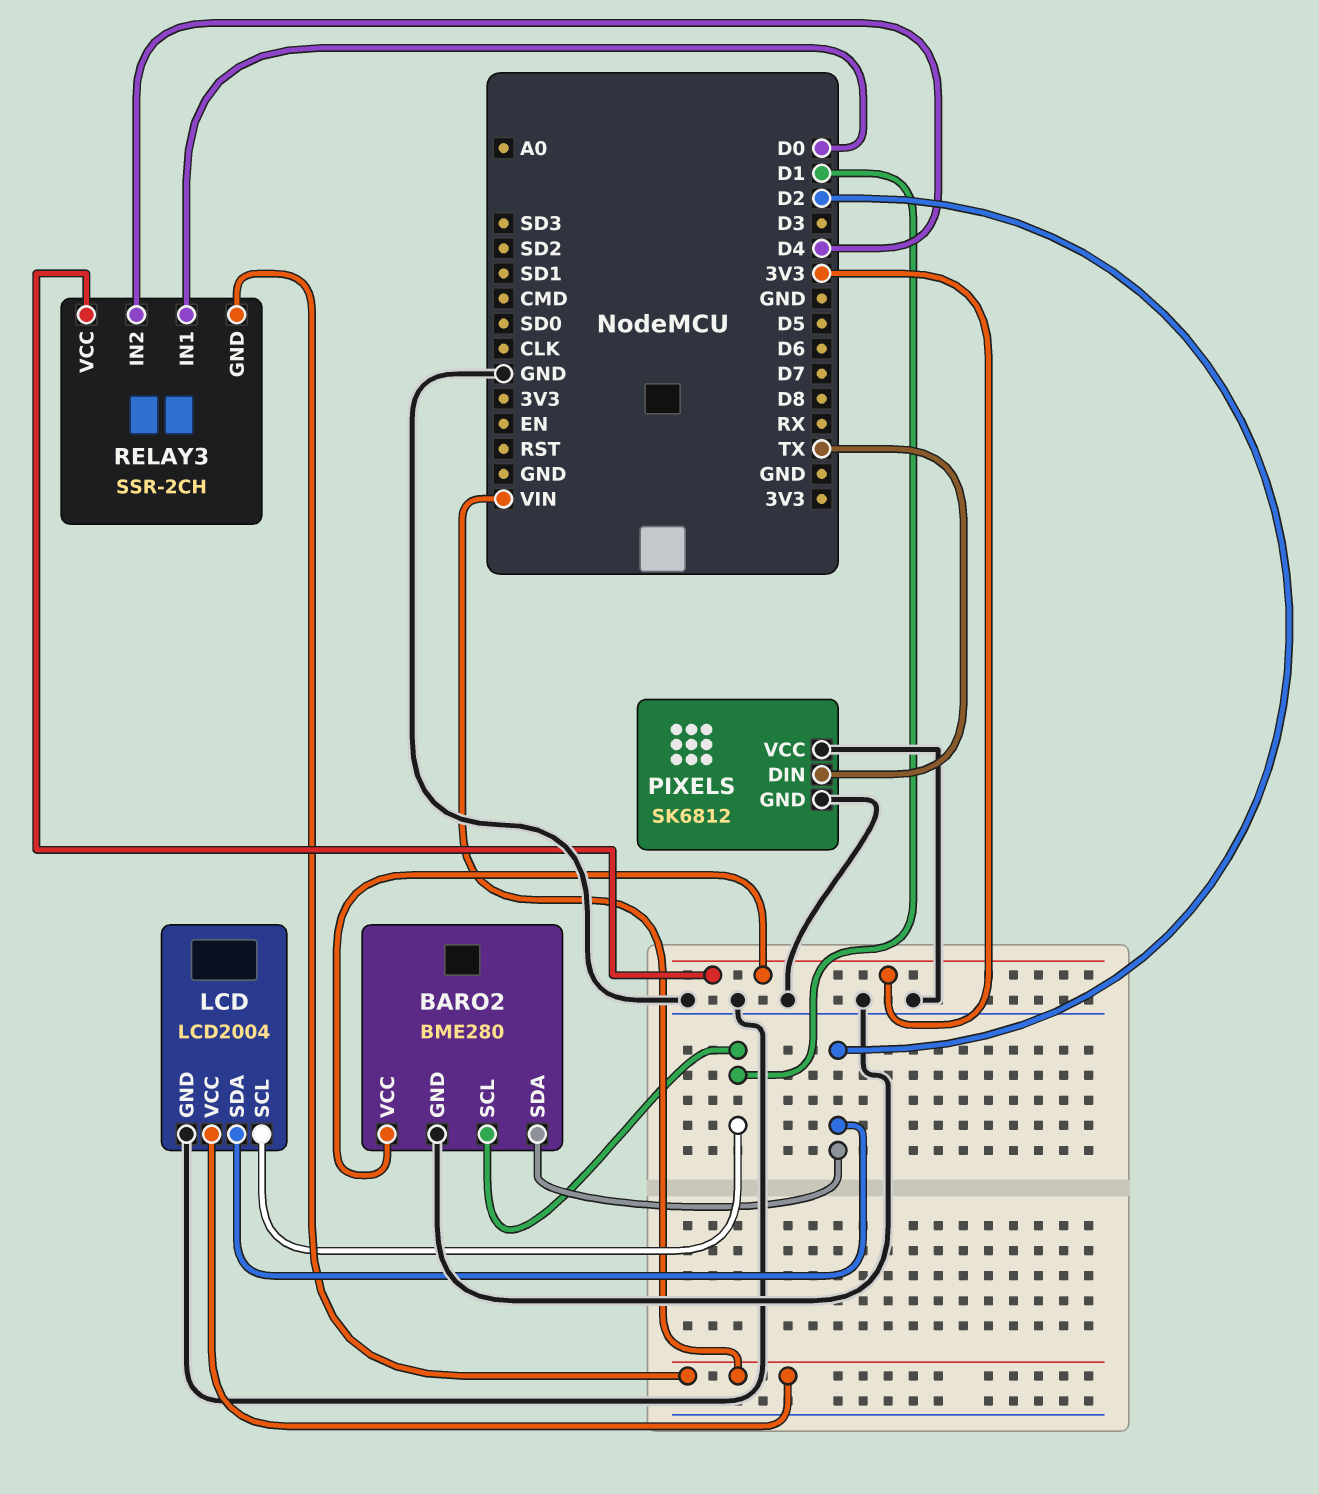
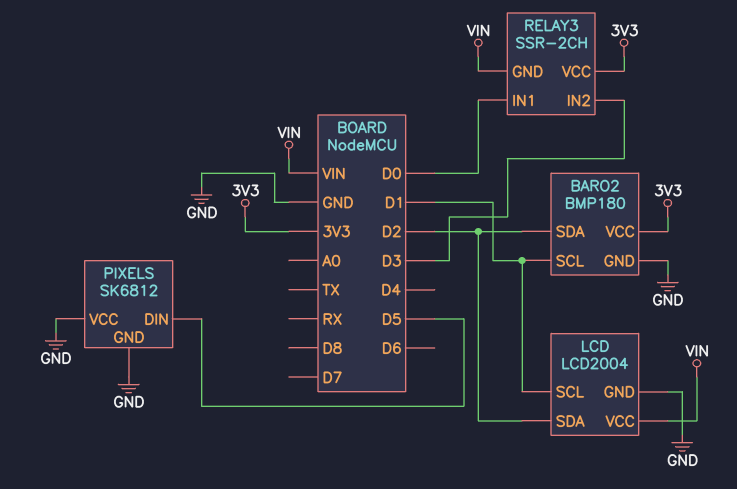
BARO2: BME280 -> BMP180
PIXELS pin DIN: TX -> D5
RELAY3 pin IN2: D4 -> D3

